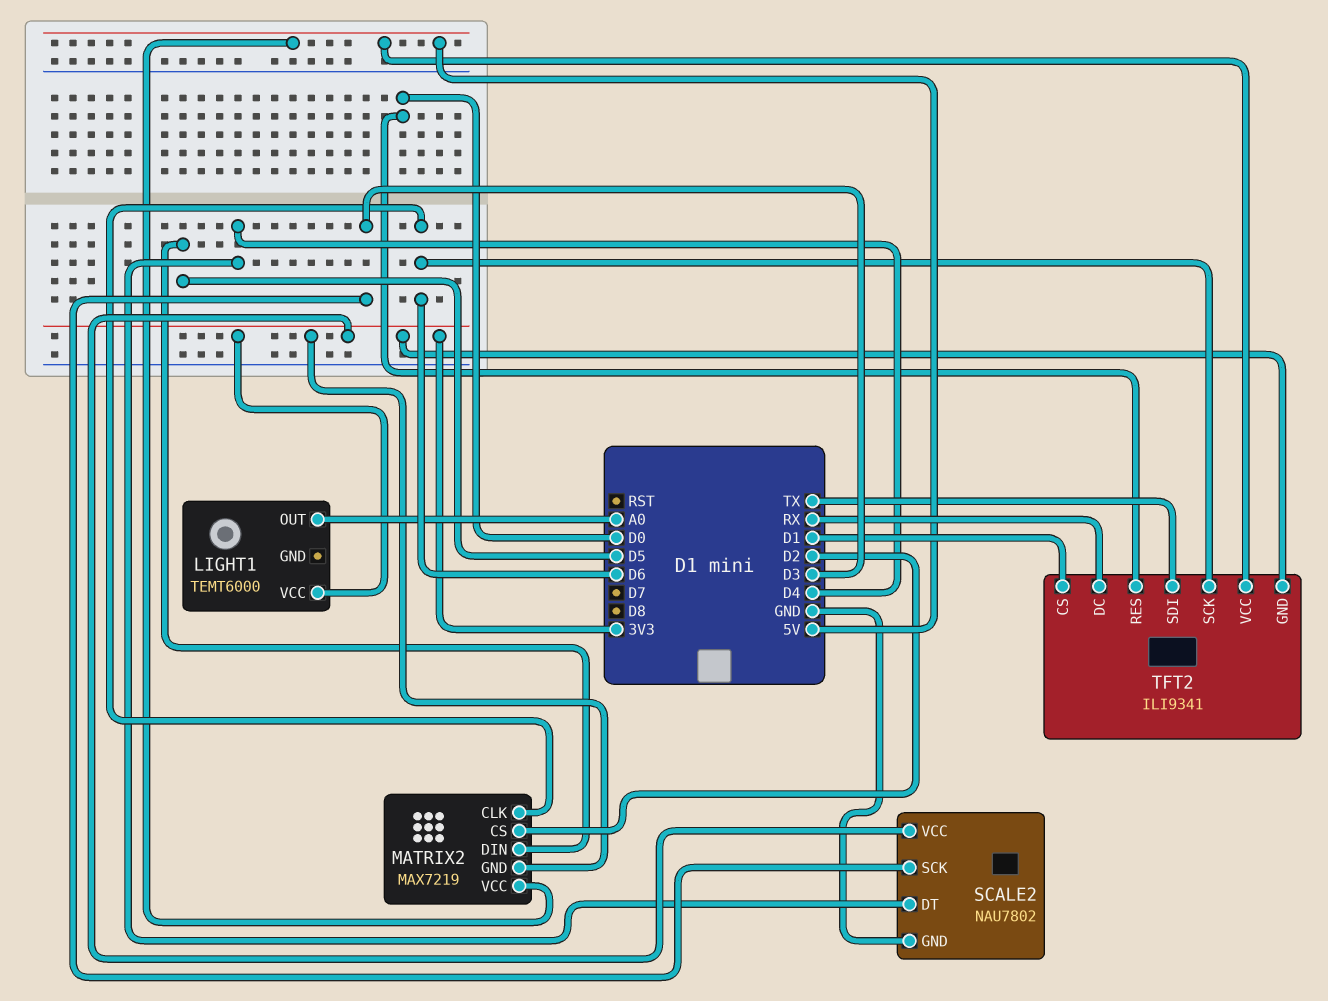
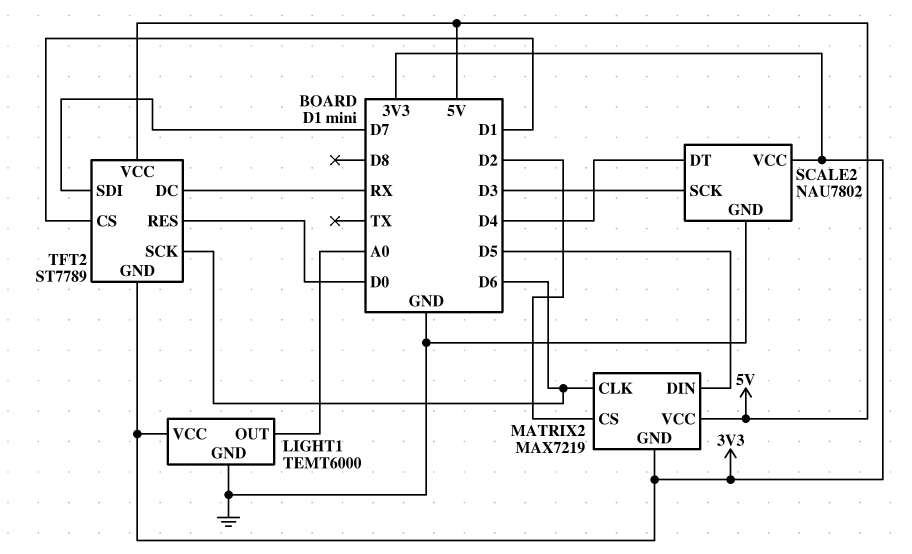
LIGHT1 pin GND: none -> GND
TFT2: ILI9341 -> ST7789
TFT2 pin SDI: TX -> D7

